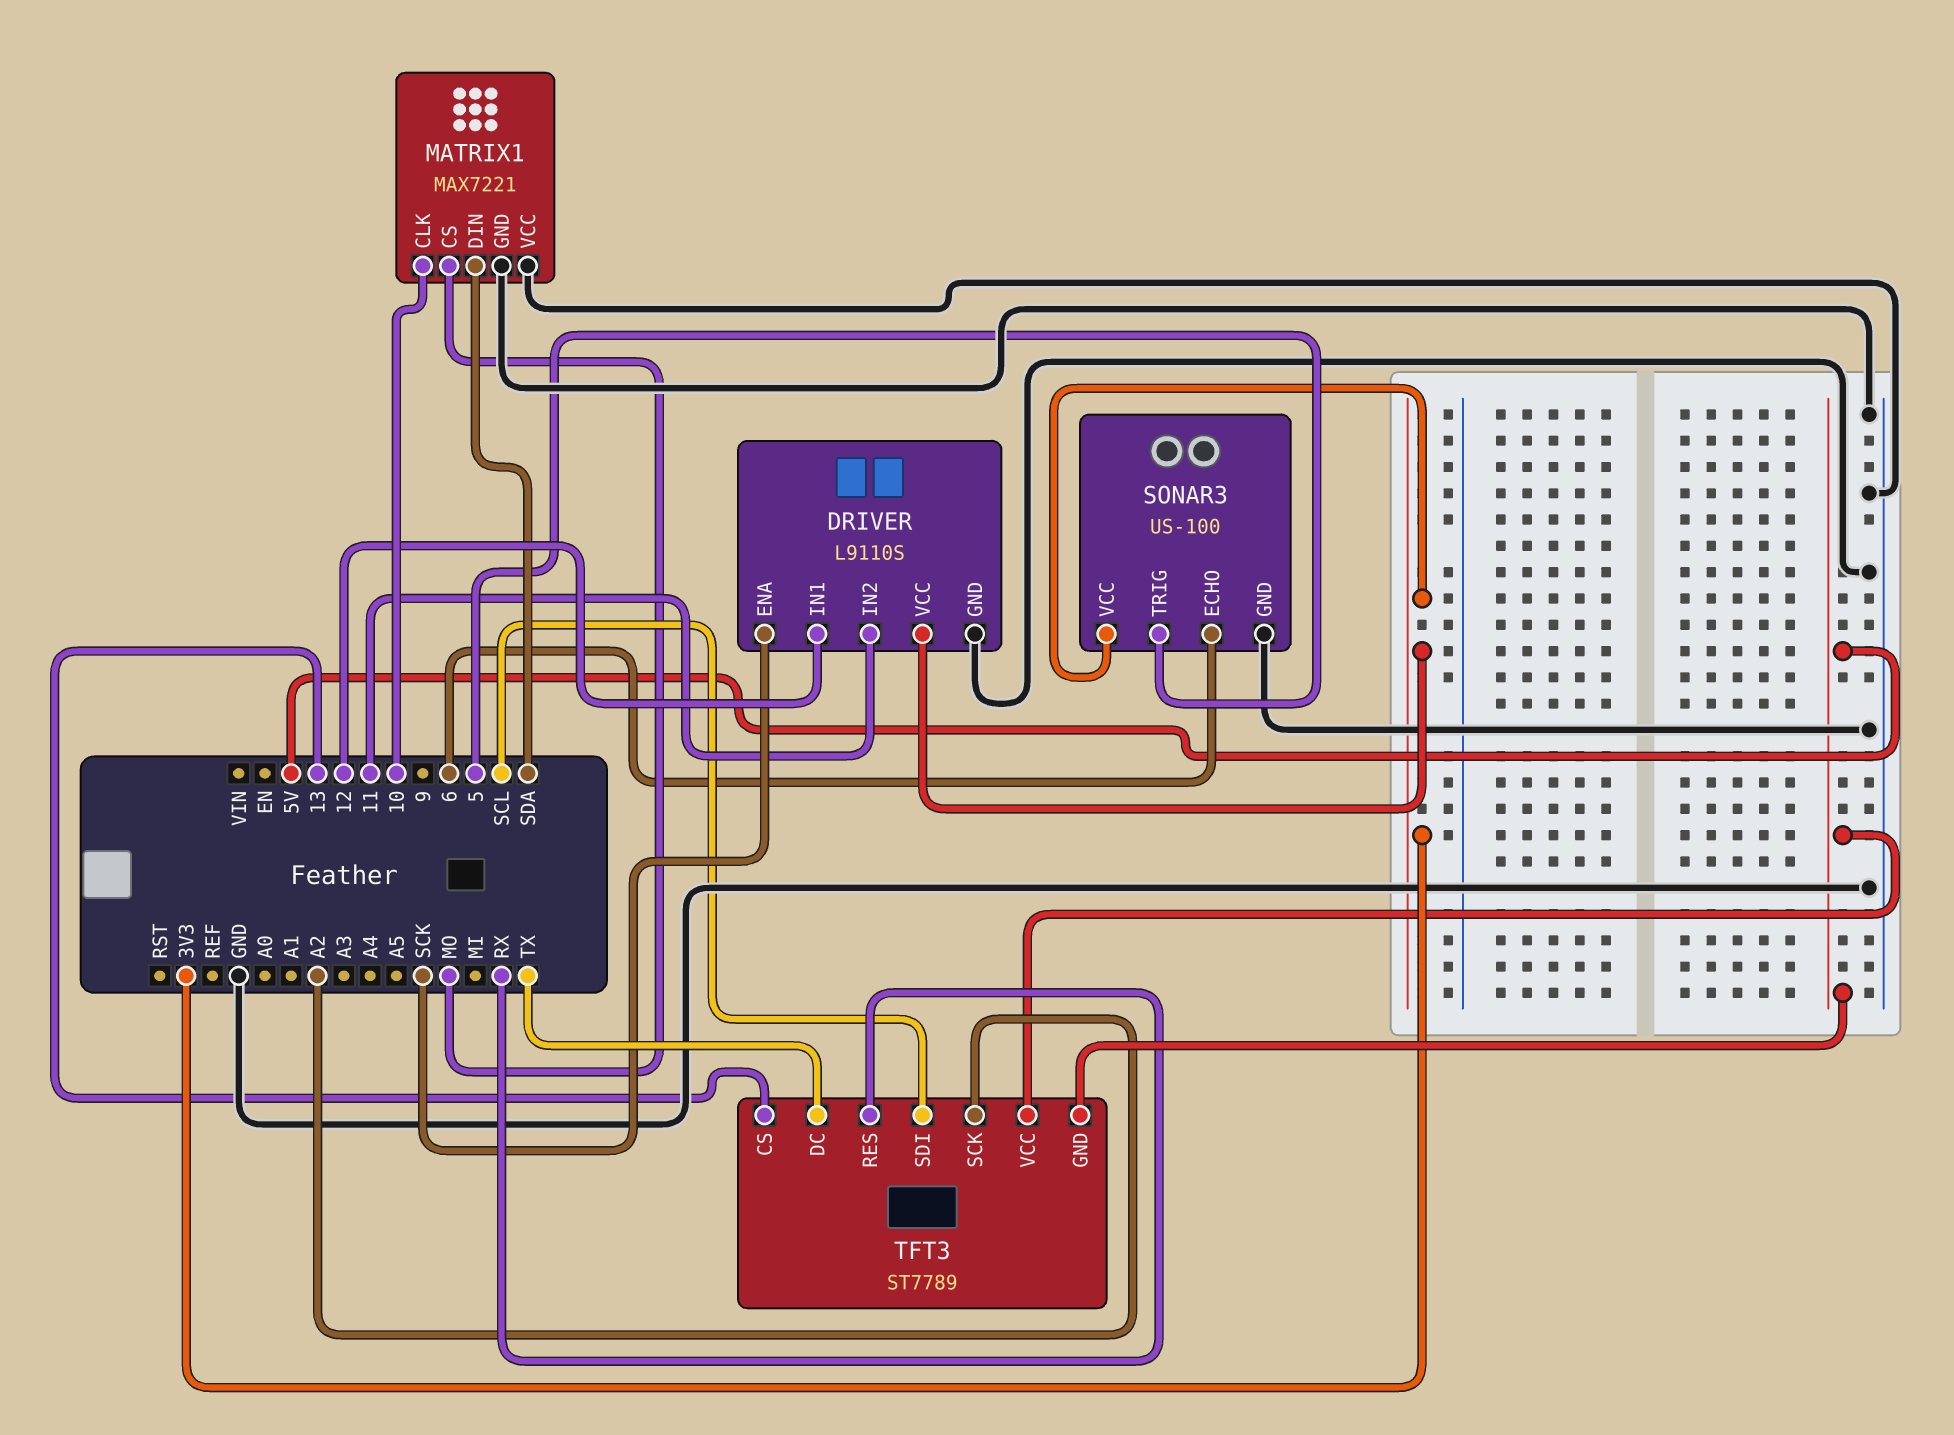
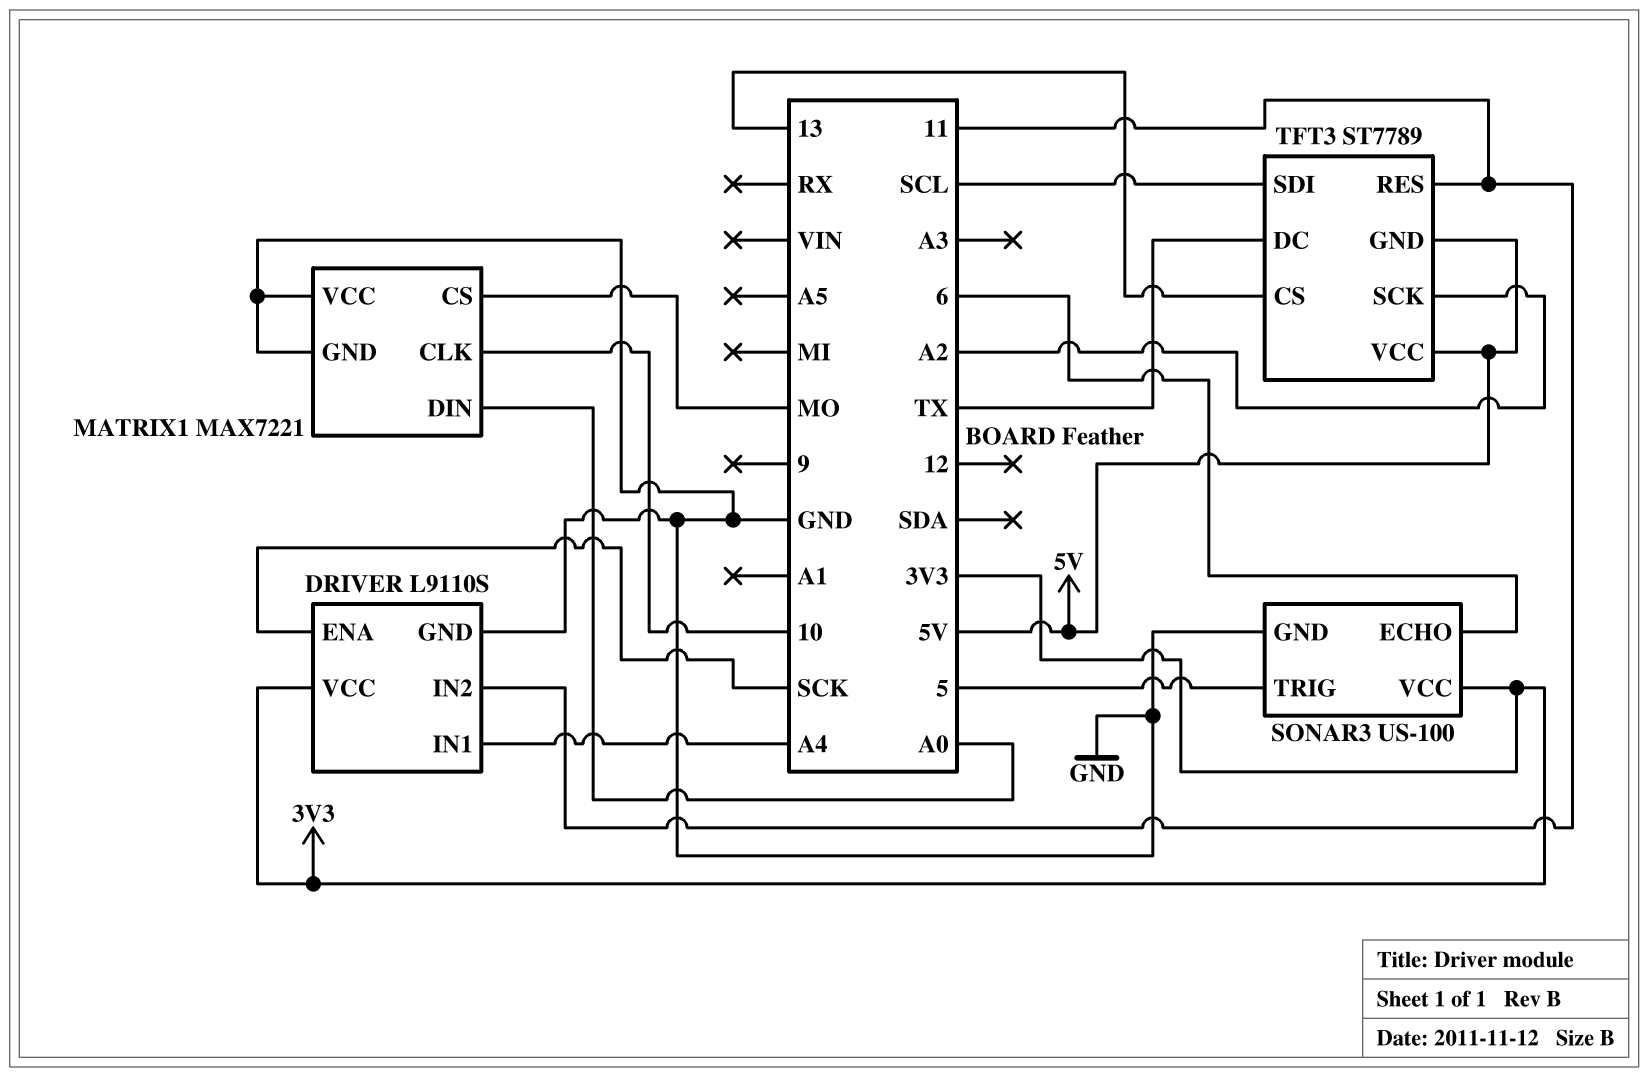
DRIVER pin IN1: 12 -> A4
MATRIX1 pin DIN: SDA -> A0
TFT3 pin RES: RX -> 11

